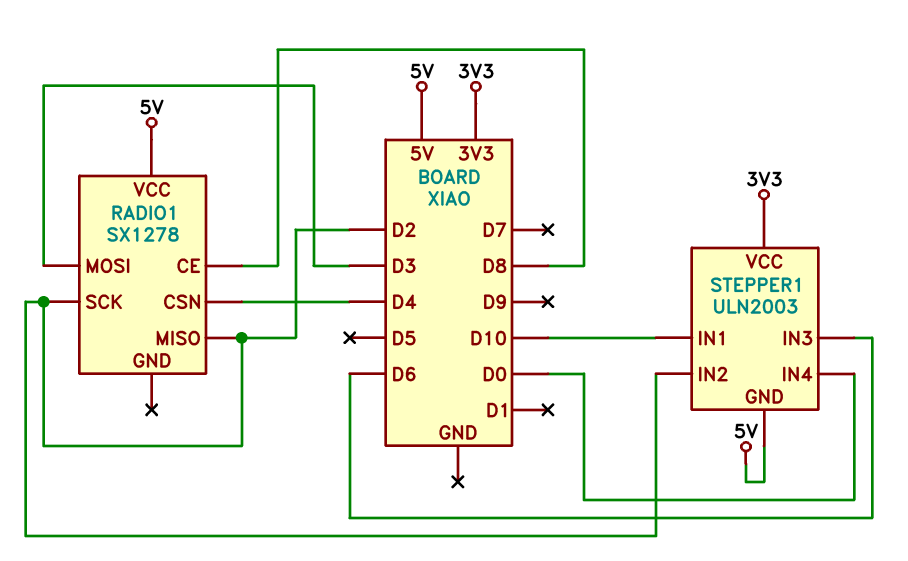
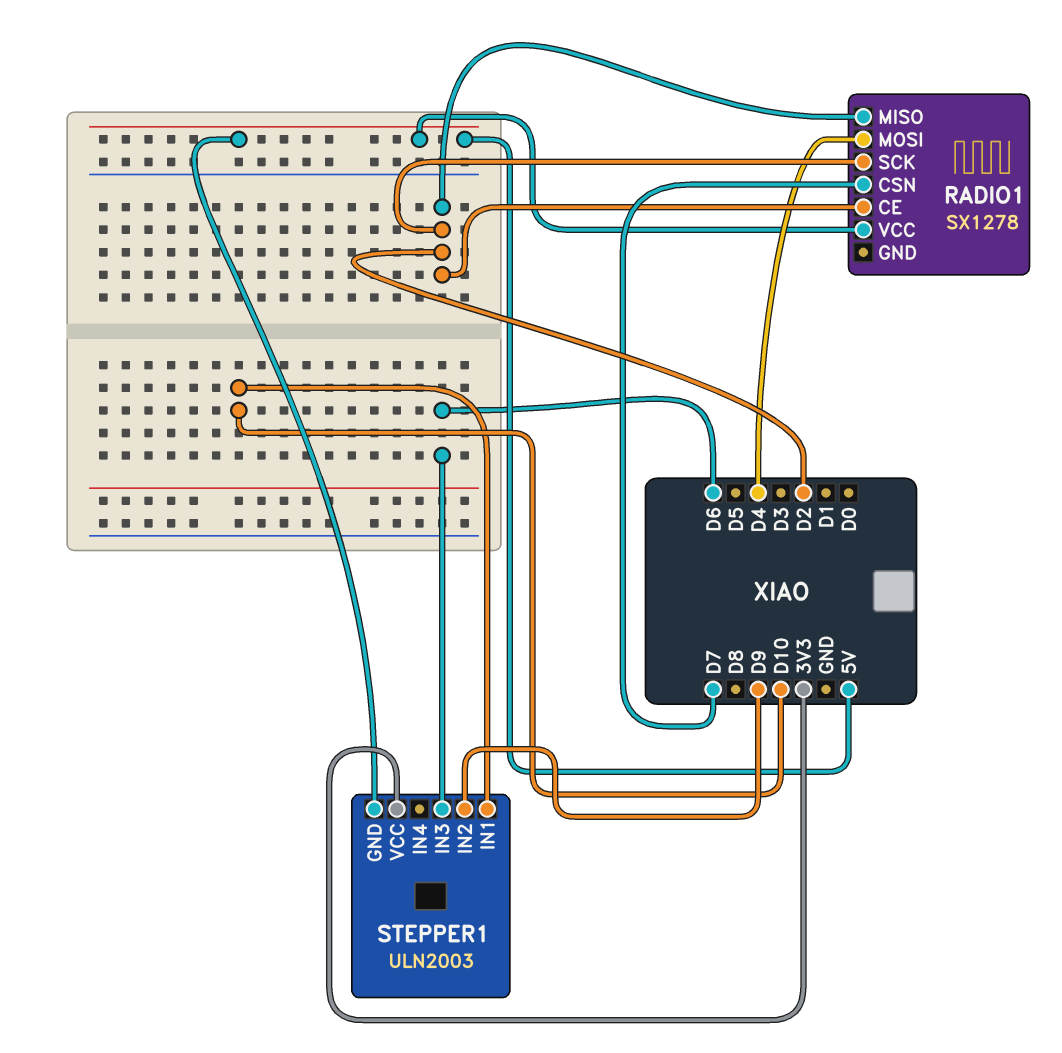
RADIO1 pin CE: D8 -> D2
RADIO1 pin CSN: D4 -> D7
RADIO1 pin MOSI: D3 -> D4
STEPPER1 pin IN2: D2 -> D9
STEPPER1 pin IN4: D0 -> none

